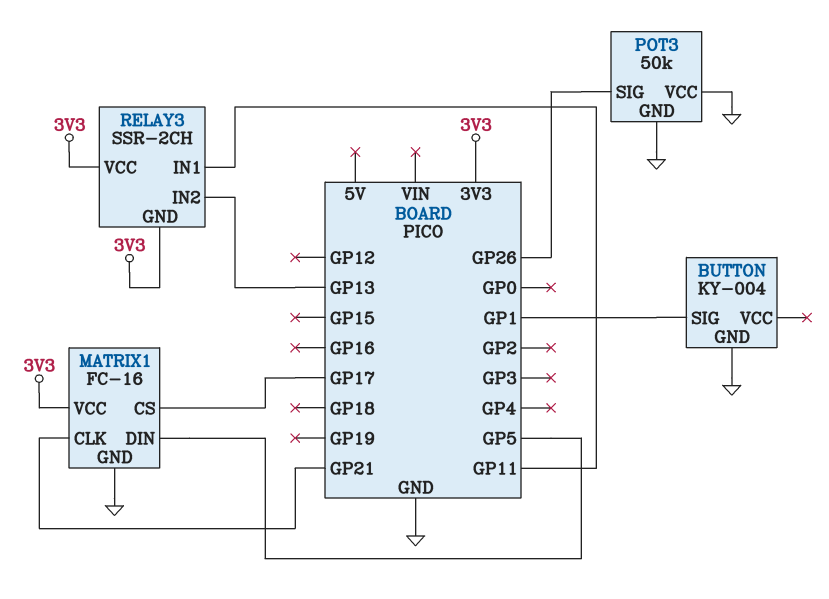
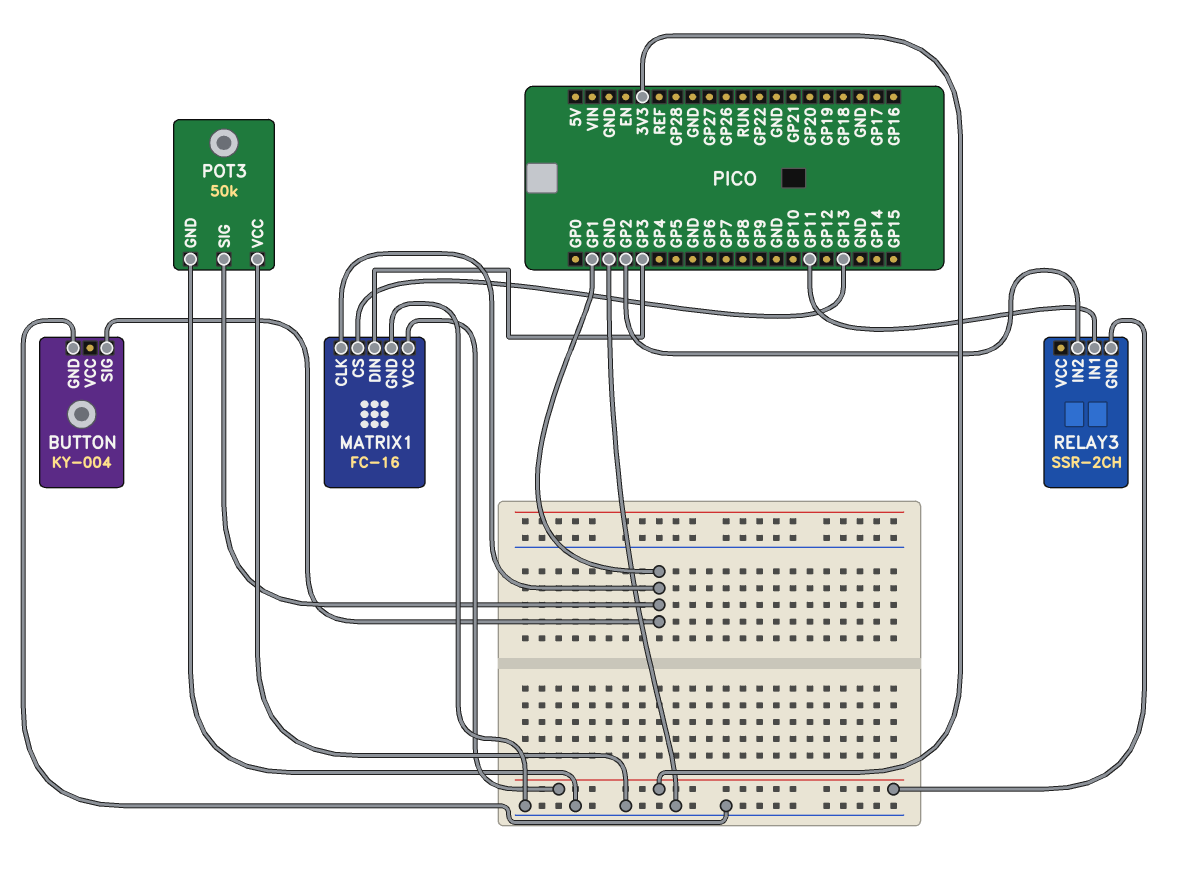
MATRIX1 pin CLK: GP21 -> GP1
MATRIX1 pin CS: GP17 -> GP13
MATRIX1 pin DIN: GP5 -> GP3
POT3 pin SIG: GP26 -> GP1
RELAY3 pin IN2: GP13 -> GP2
RELAY3 pin VCC: 3V3 -> none

